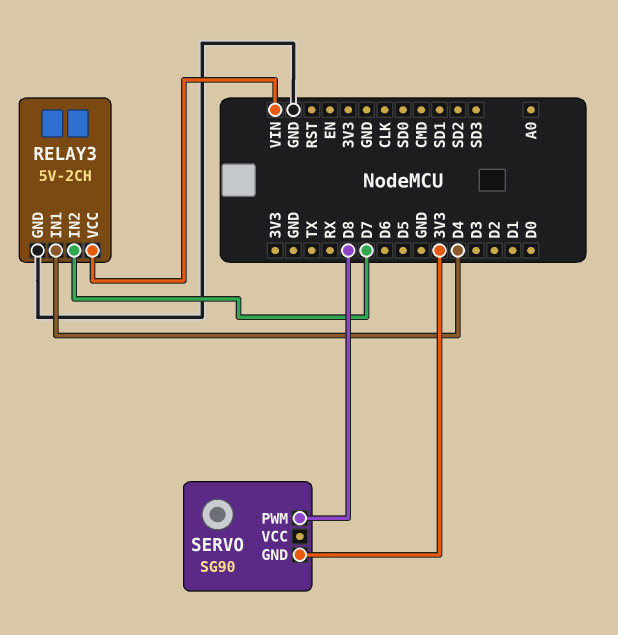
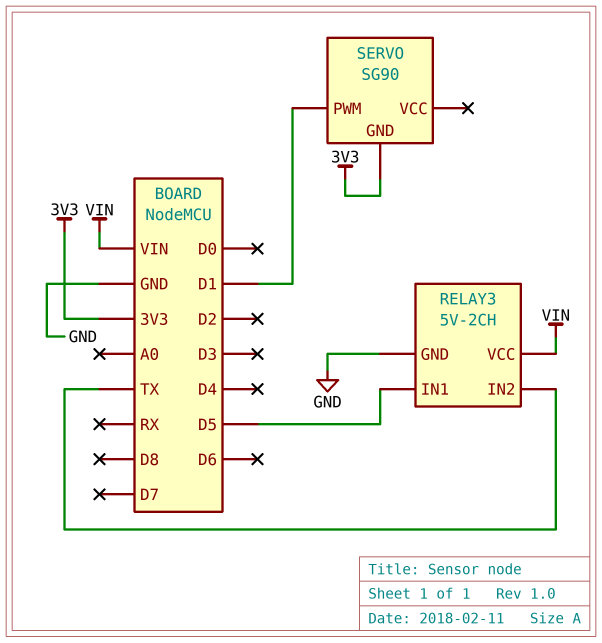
RELAY3 pin IN1: D4 -> D5
RELAY3 pin IN2: D7 -> TX
SERVO pin PWM: D8 -> D1

